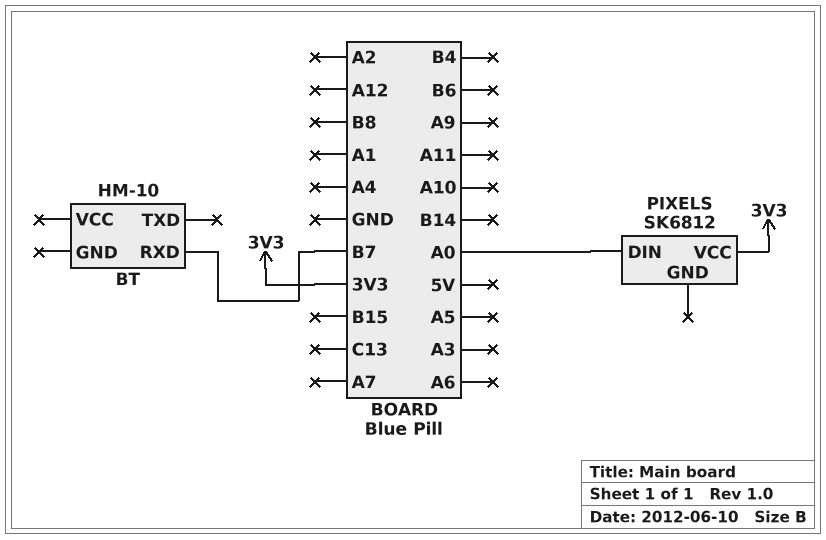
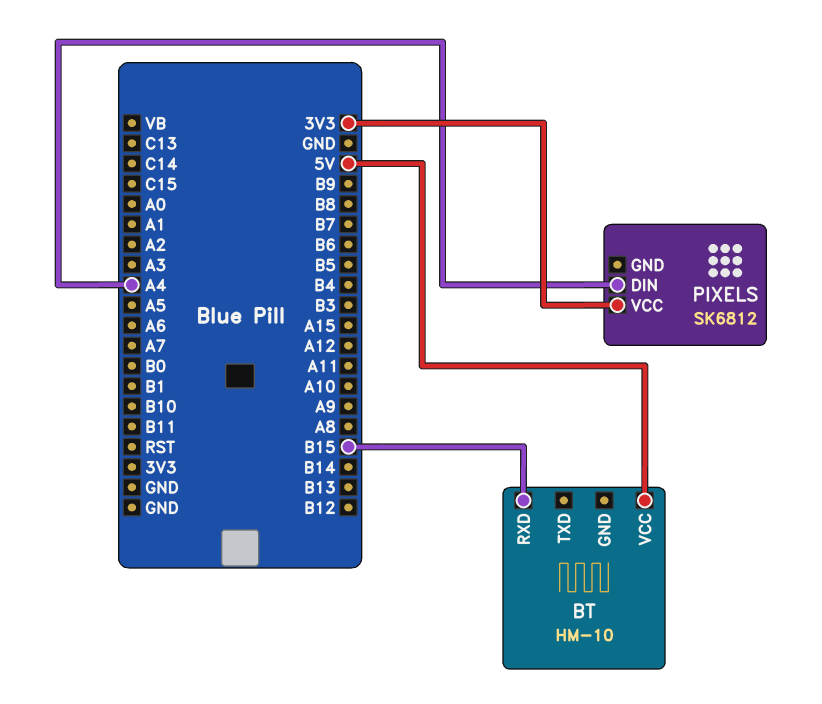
BT pin RXD: B7 -> B15
BT pin VCC: none -> 5V
PIXELS pin DIN: A0 -> A4

